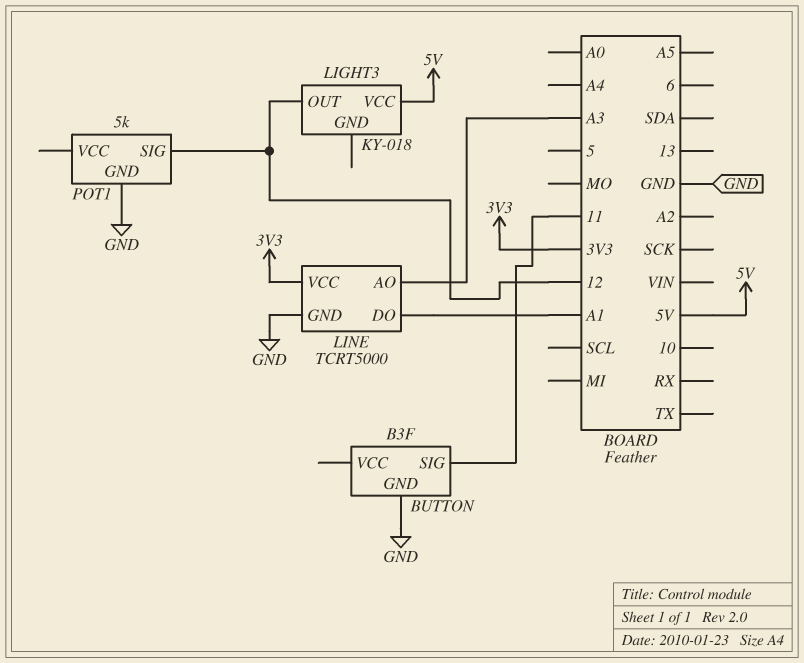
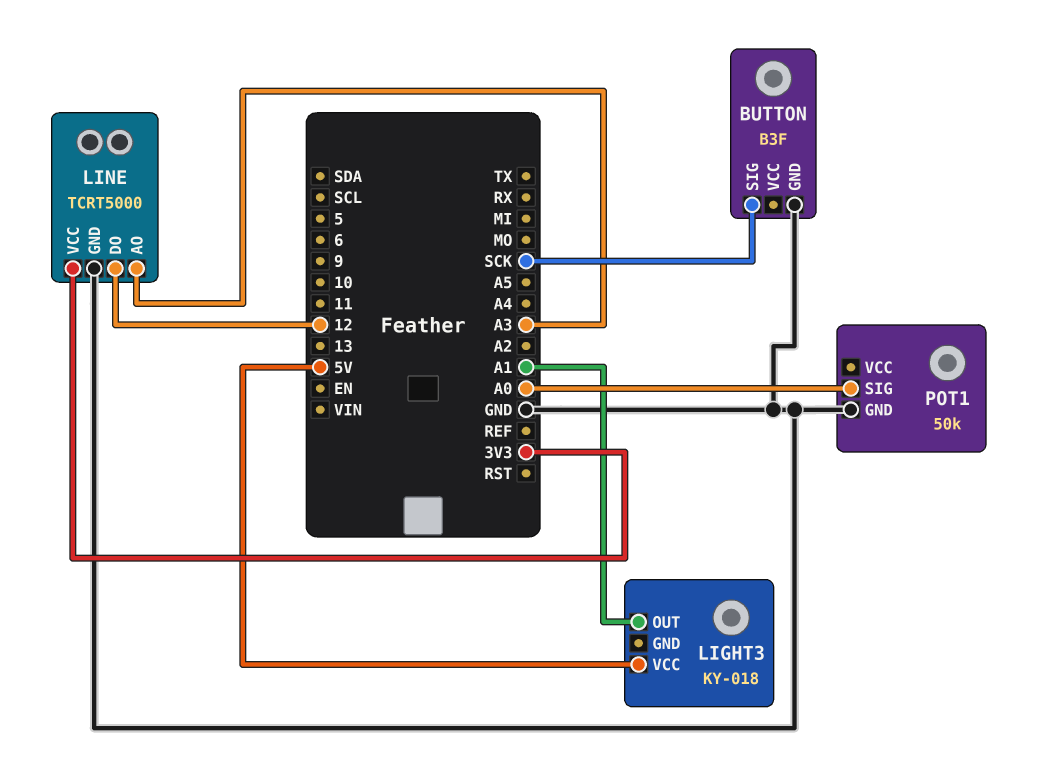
BUTTON pin SIG: 11 -> SCK
LIGHT3 pin OUT: 12 -> A1
LINE pin DO: A1 -> 12
POT1: 5k -> 50k
POT1 pin SIG: 12 -> A0

